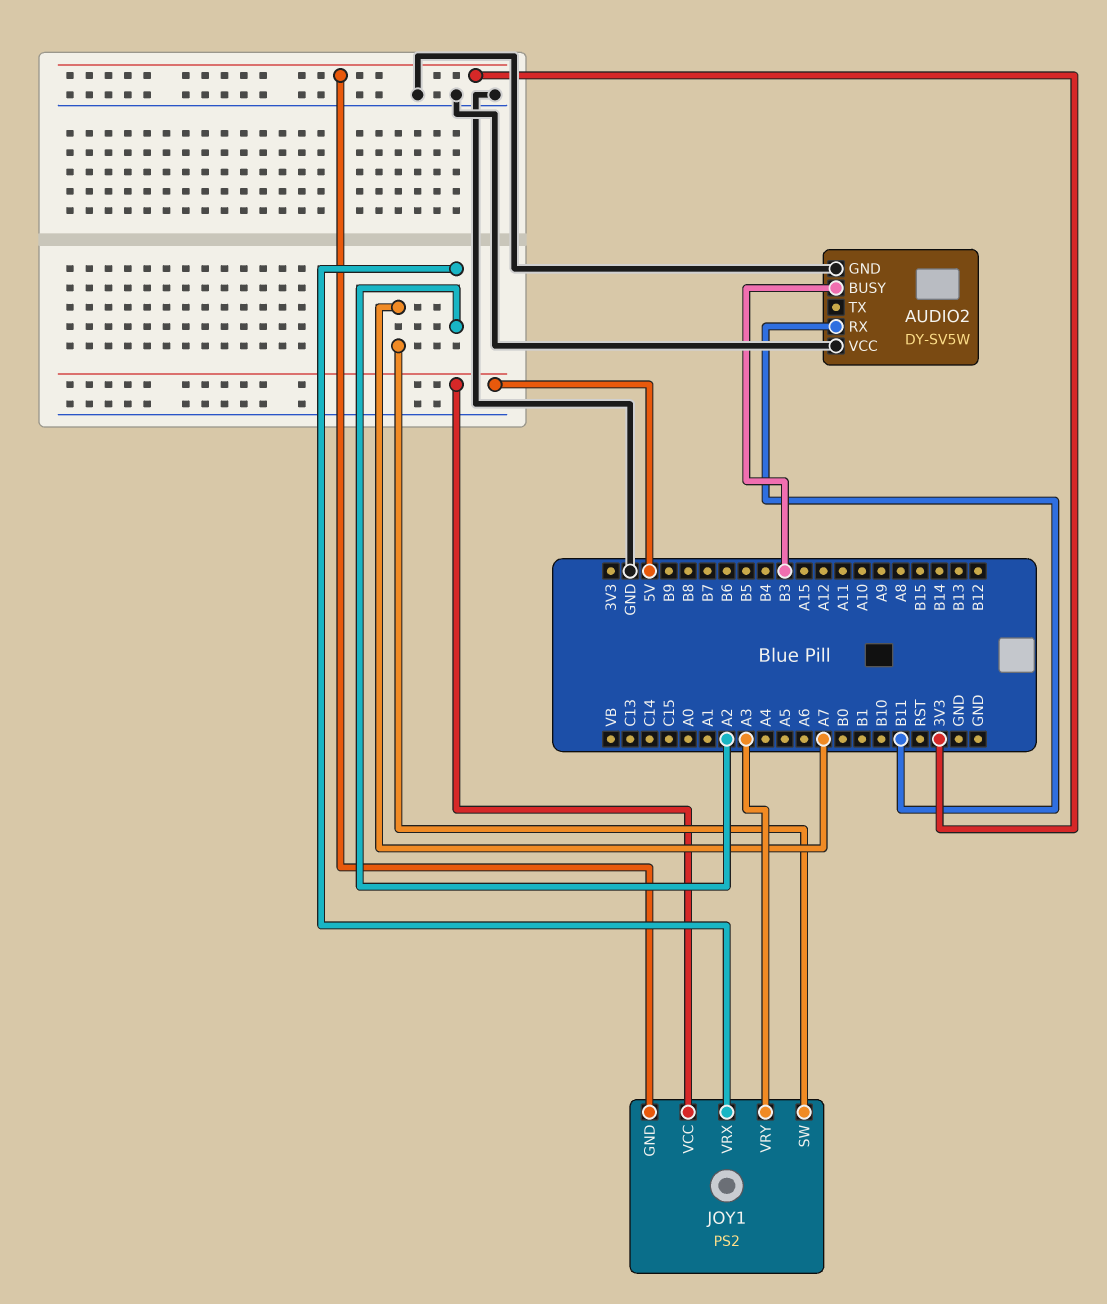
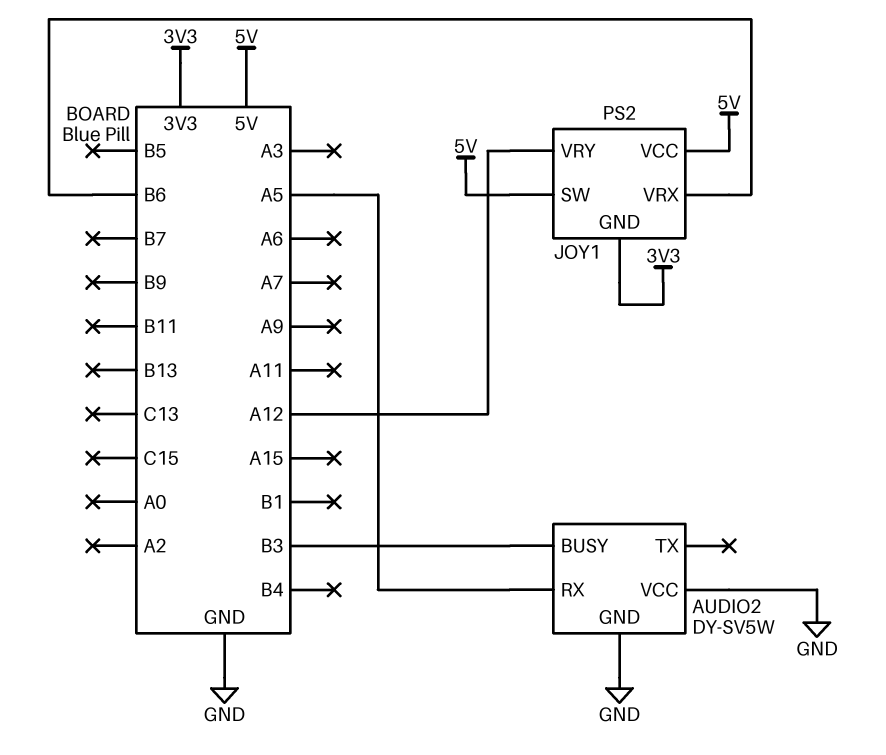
AUDIO2 pin RX: B11 -> A5
JOY1 pin SW: A7 -> 5V
JOY1 pin VRX: A2 -> B6
JOY1 pin VRY: A3 -> A12

